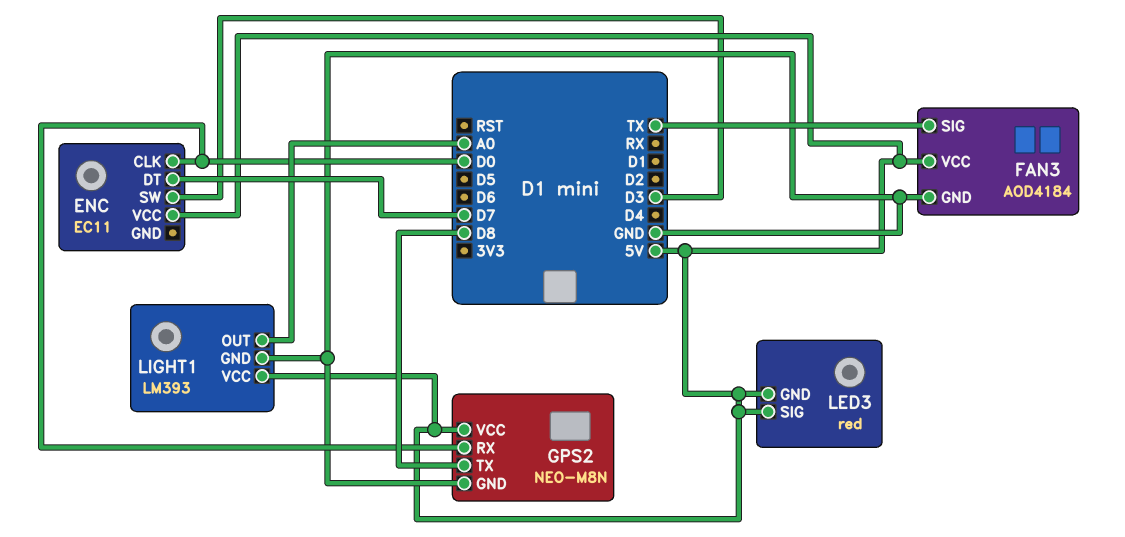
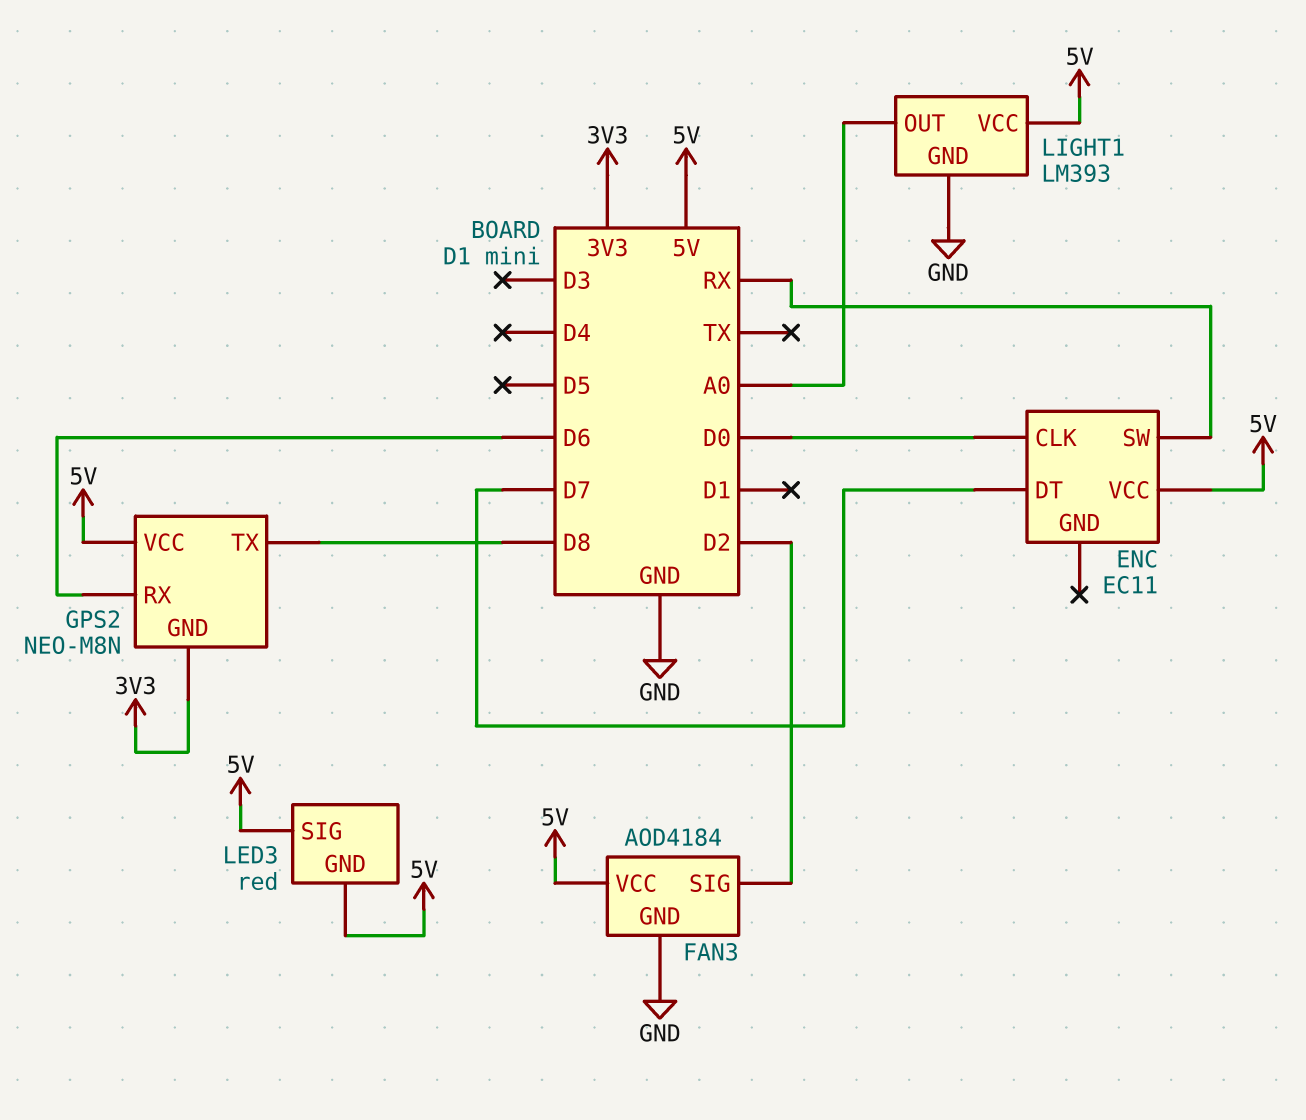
ENC pin SW: D3 -> RX
FAN3 pin SIG: TX -> D2
GPS2 pin GND: GND -> 3V3
GPS2 pin RX: D0 -> D6

